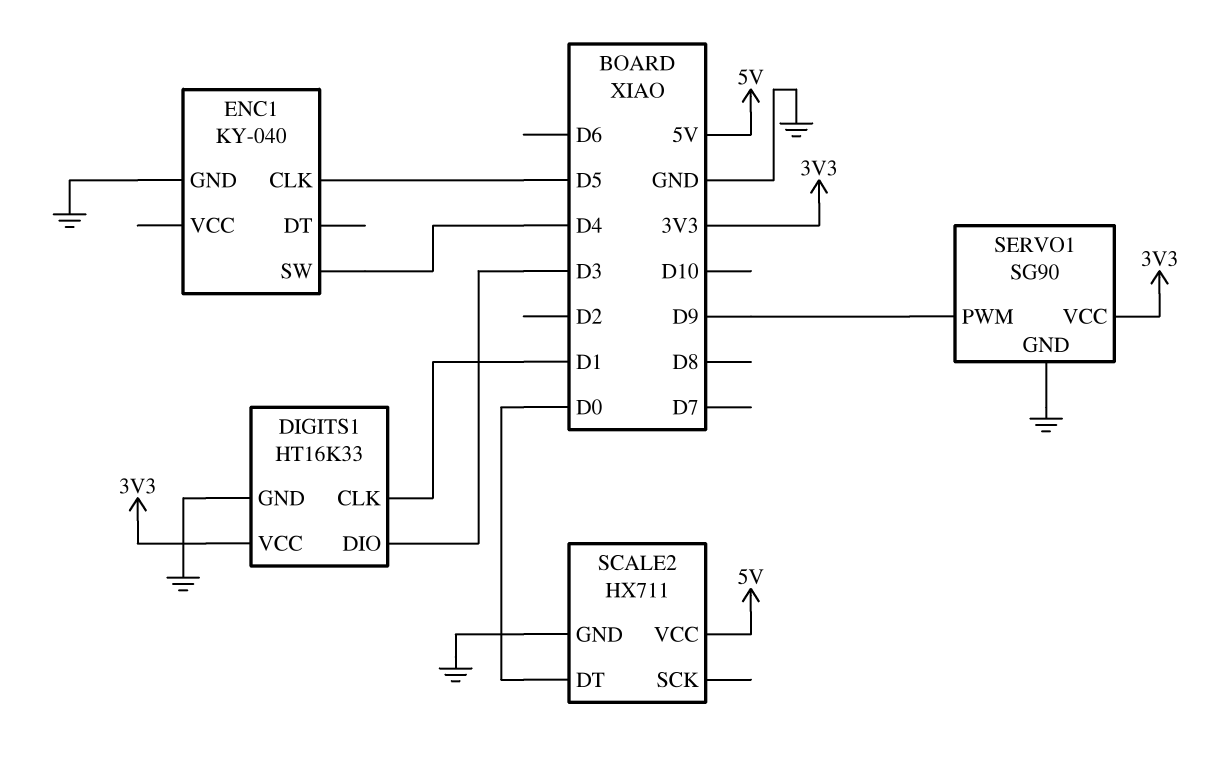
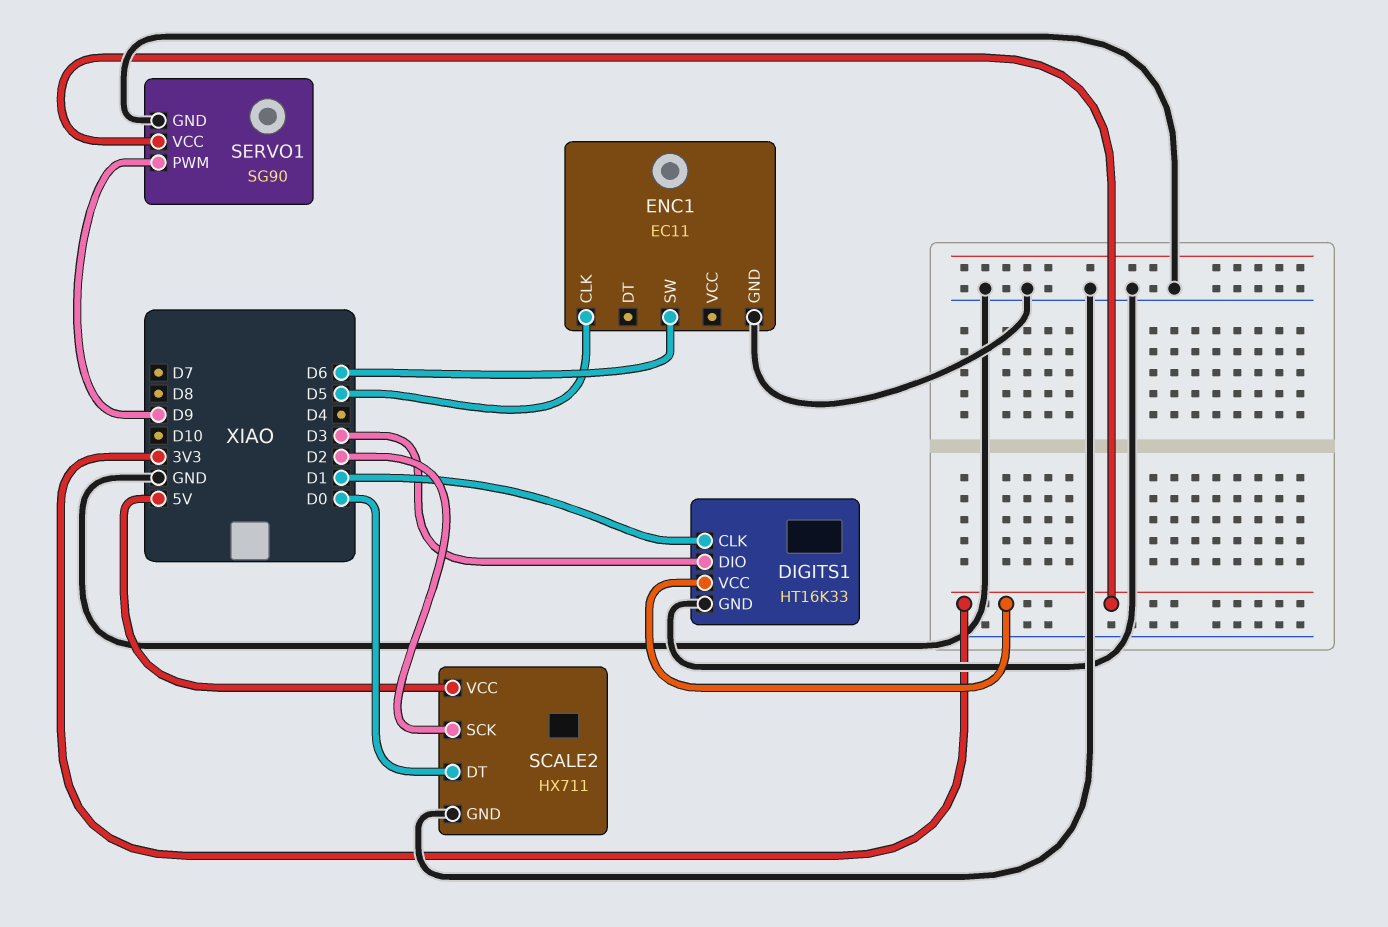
ENC1: KY-040 -> EC11
ENC1 pin SW: D4 -> D6
SCALE2 pin SCK: none -> D2

